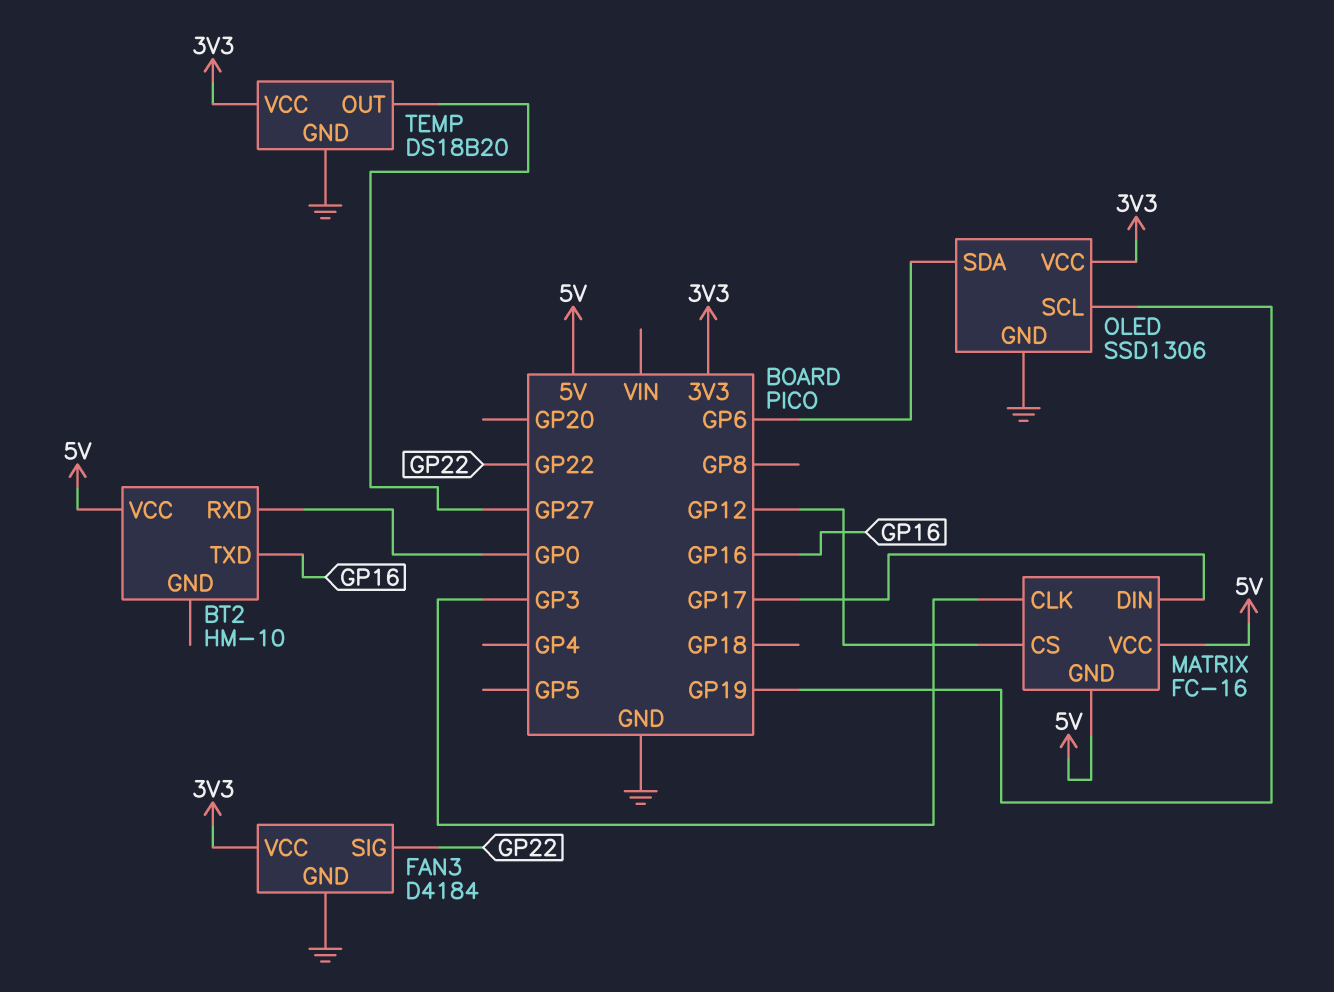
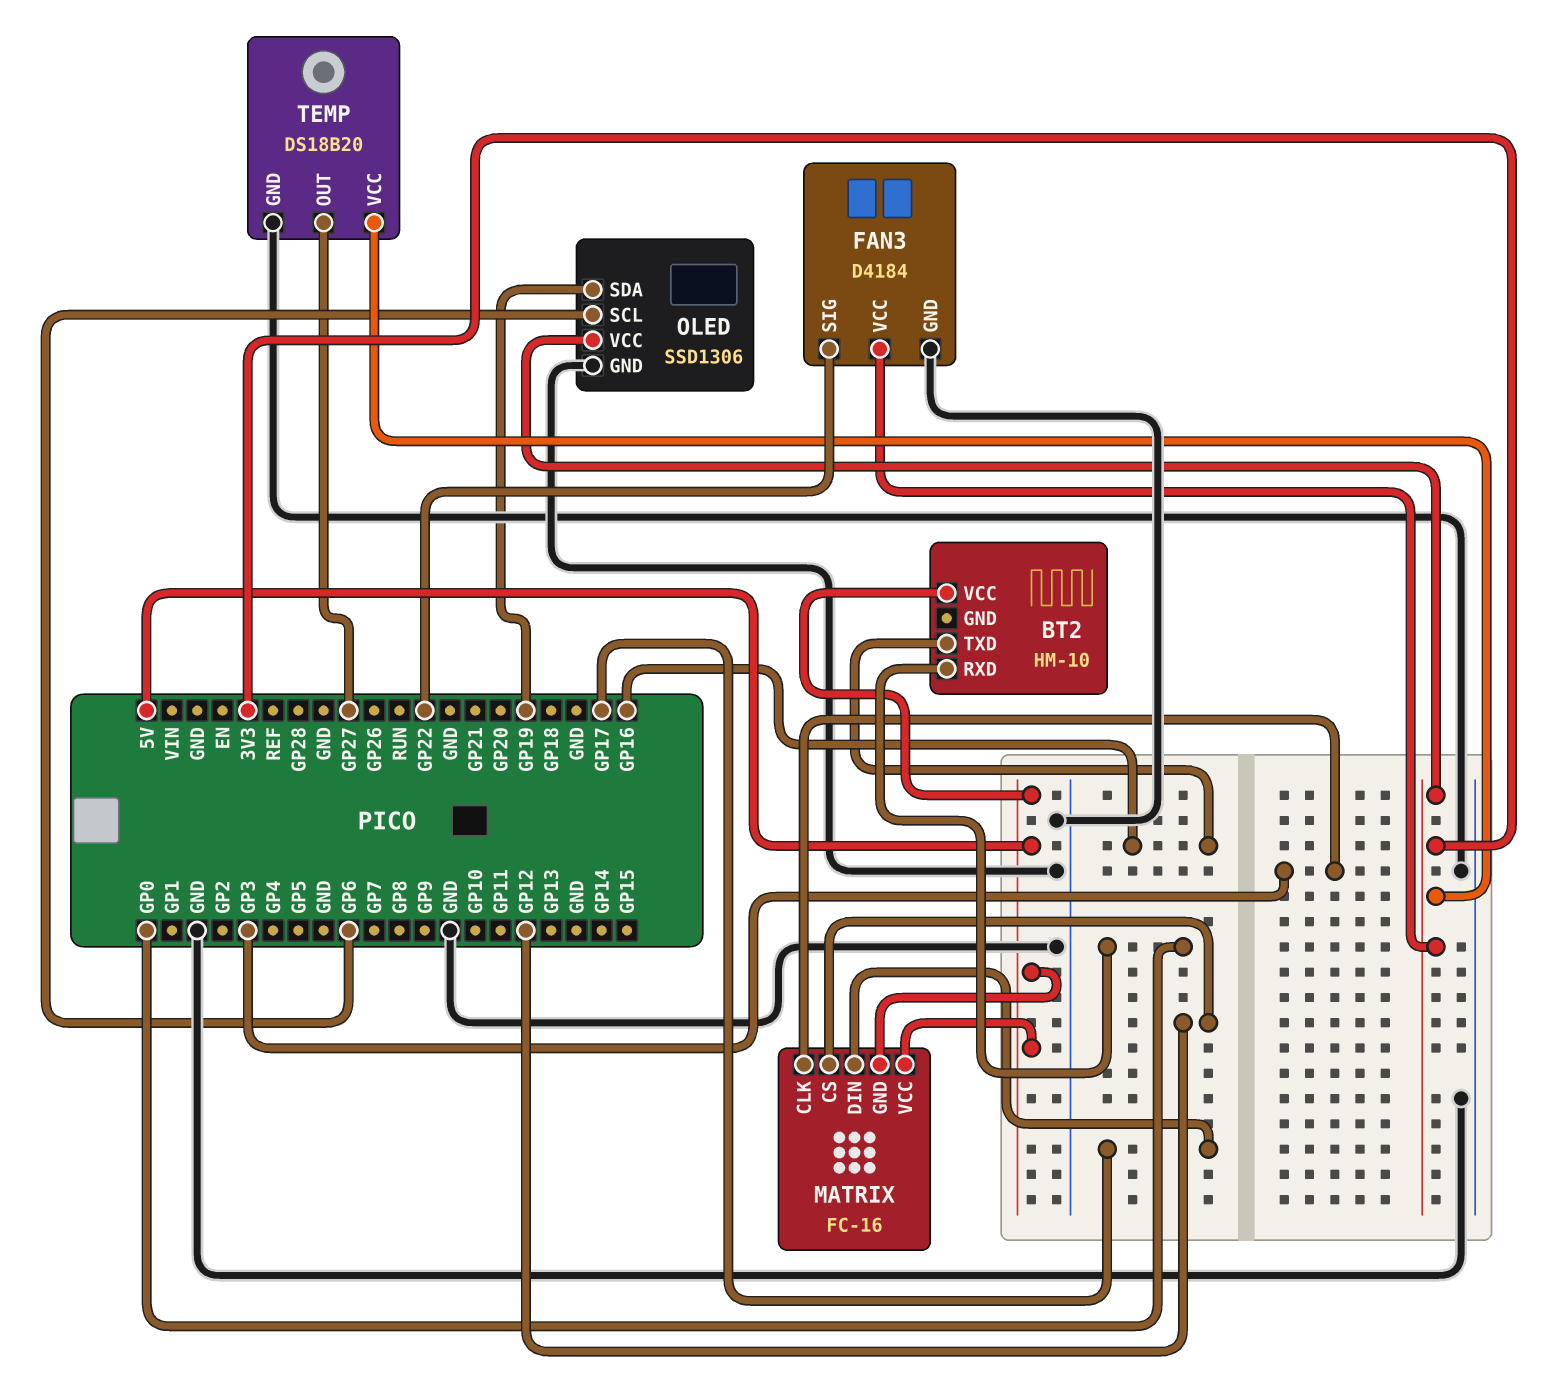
OLED pin SCL: GP19 -> GP6
OLED pin SDA: GP6 -> GP19

